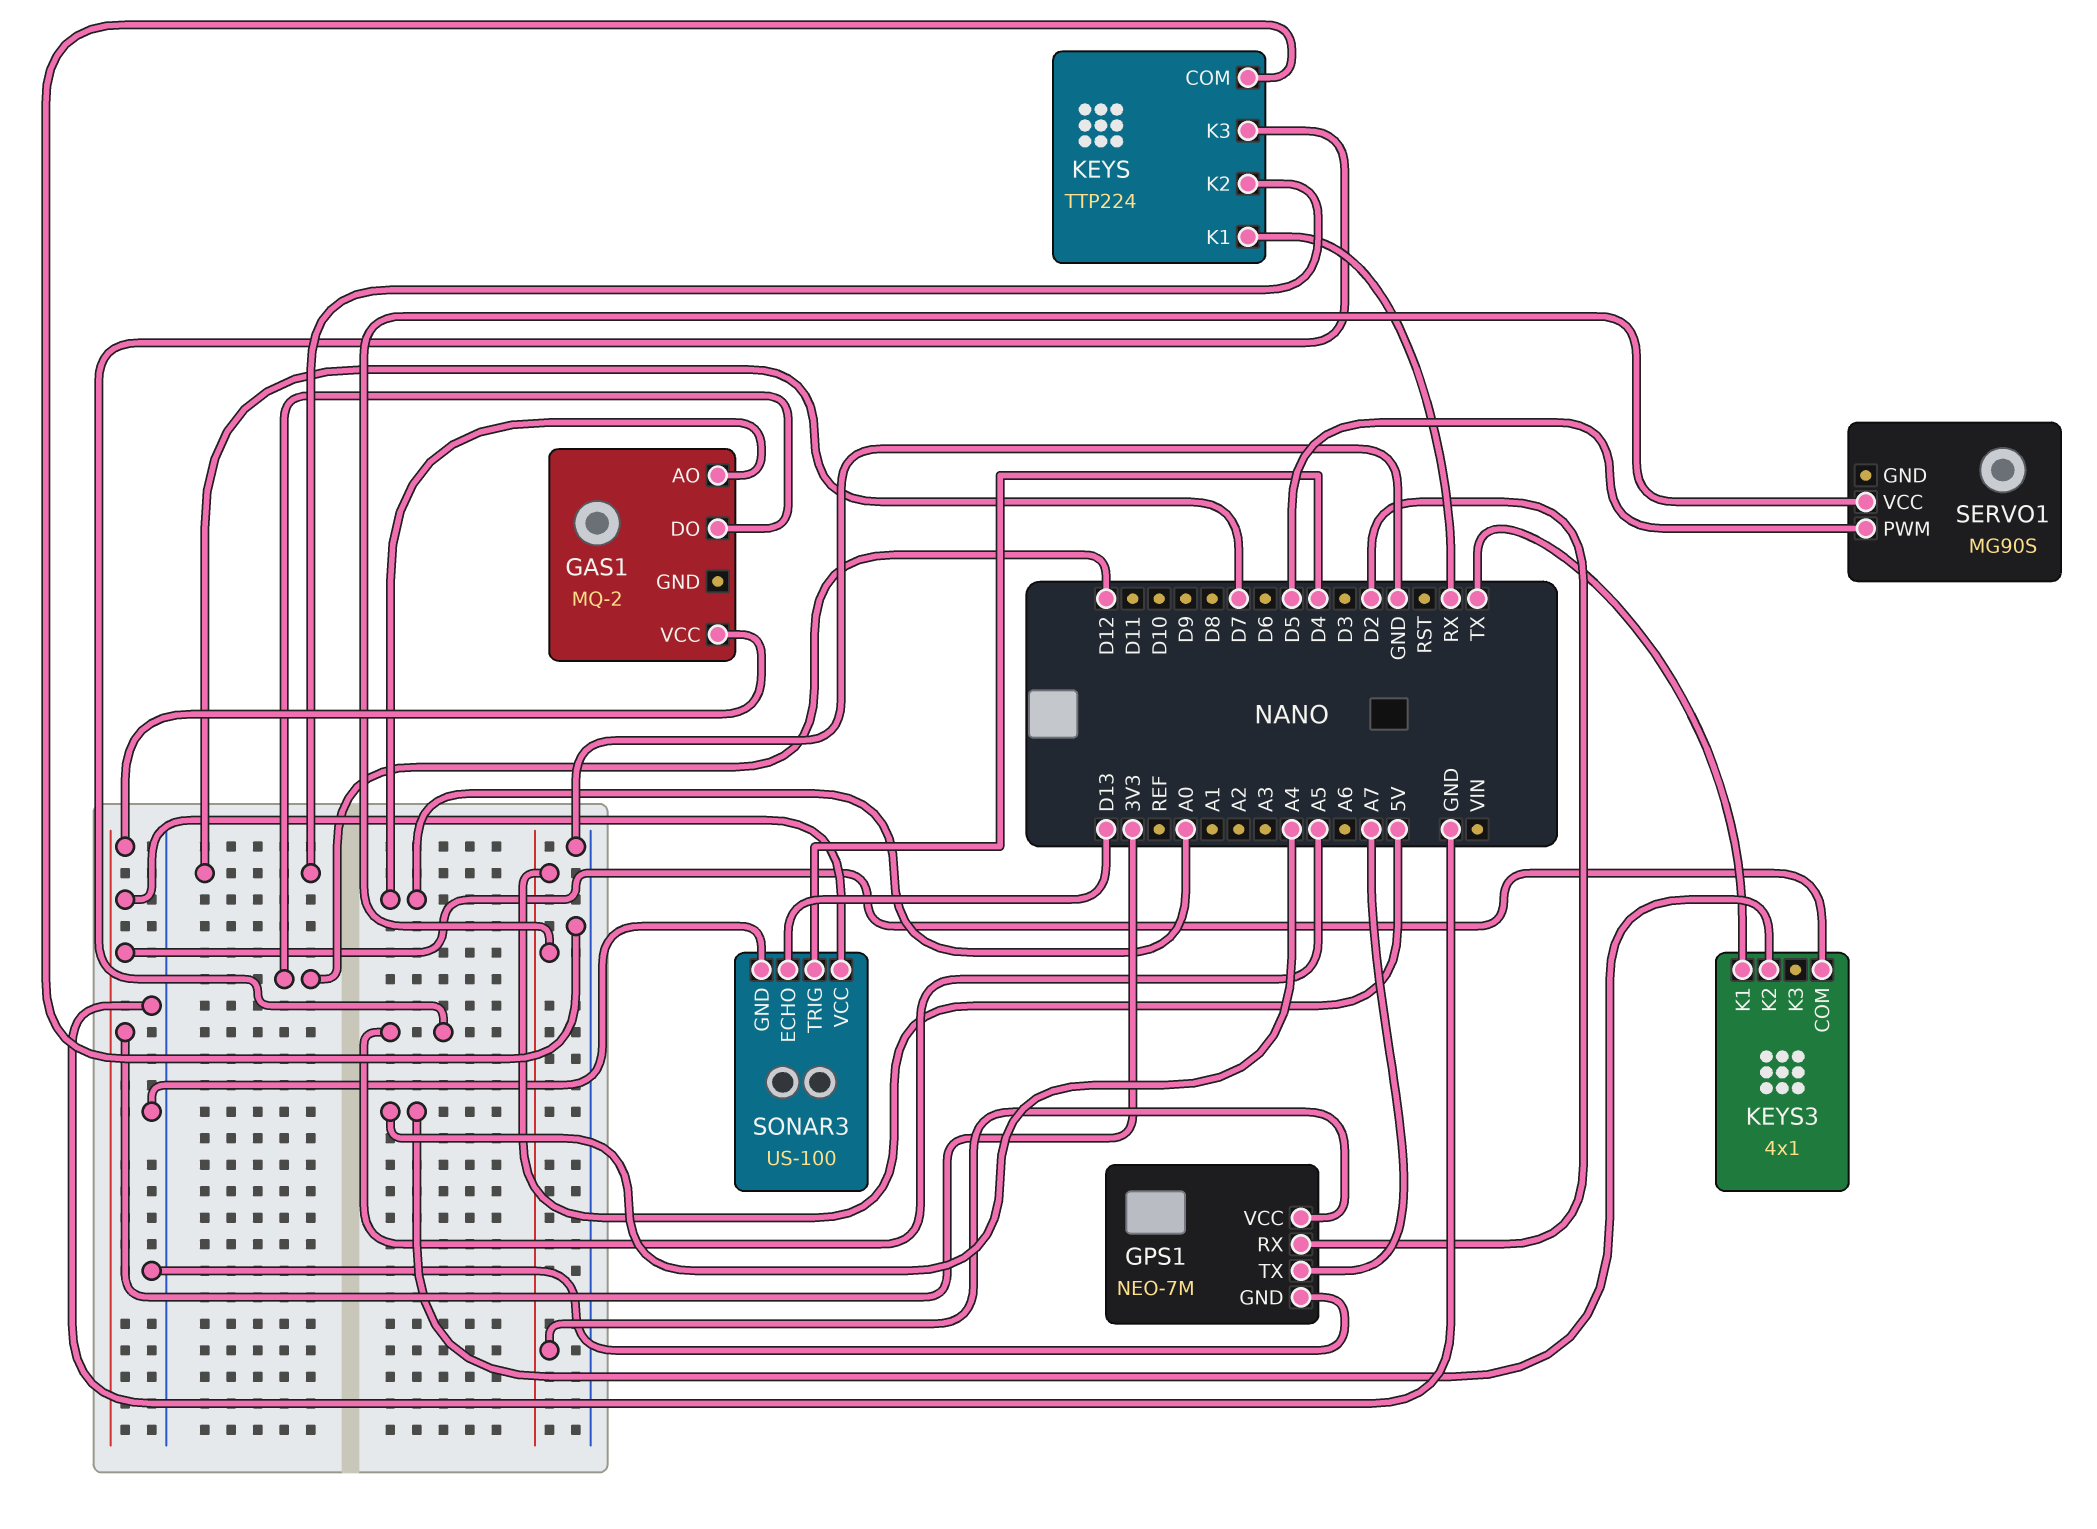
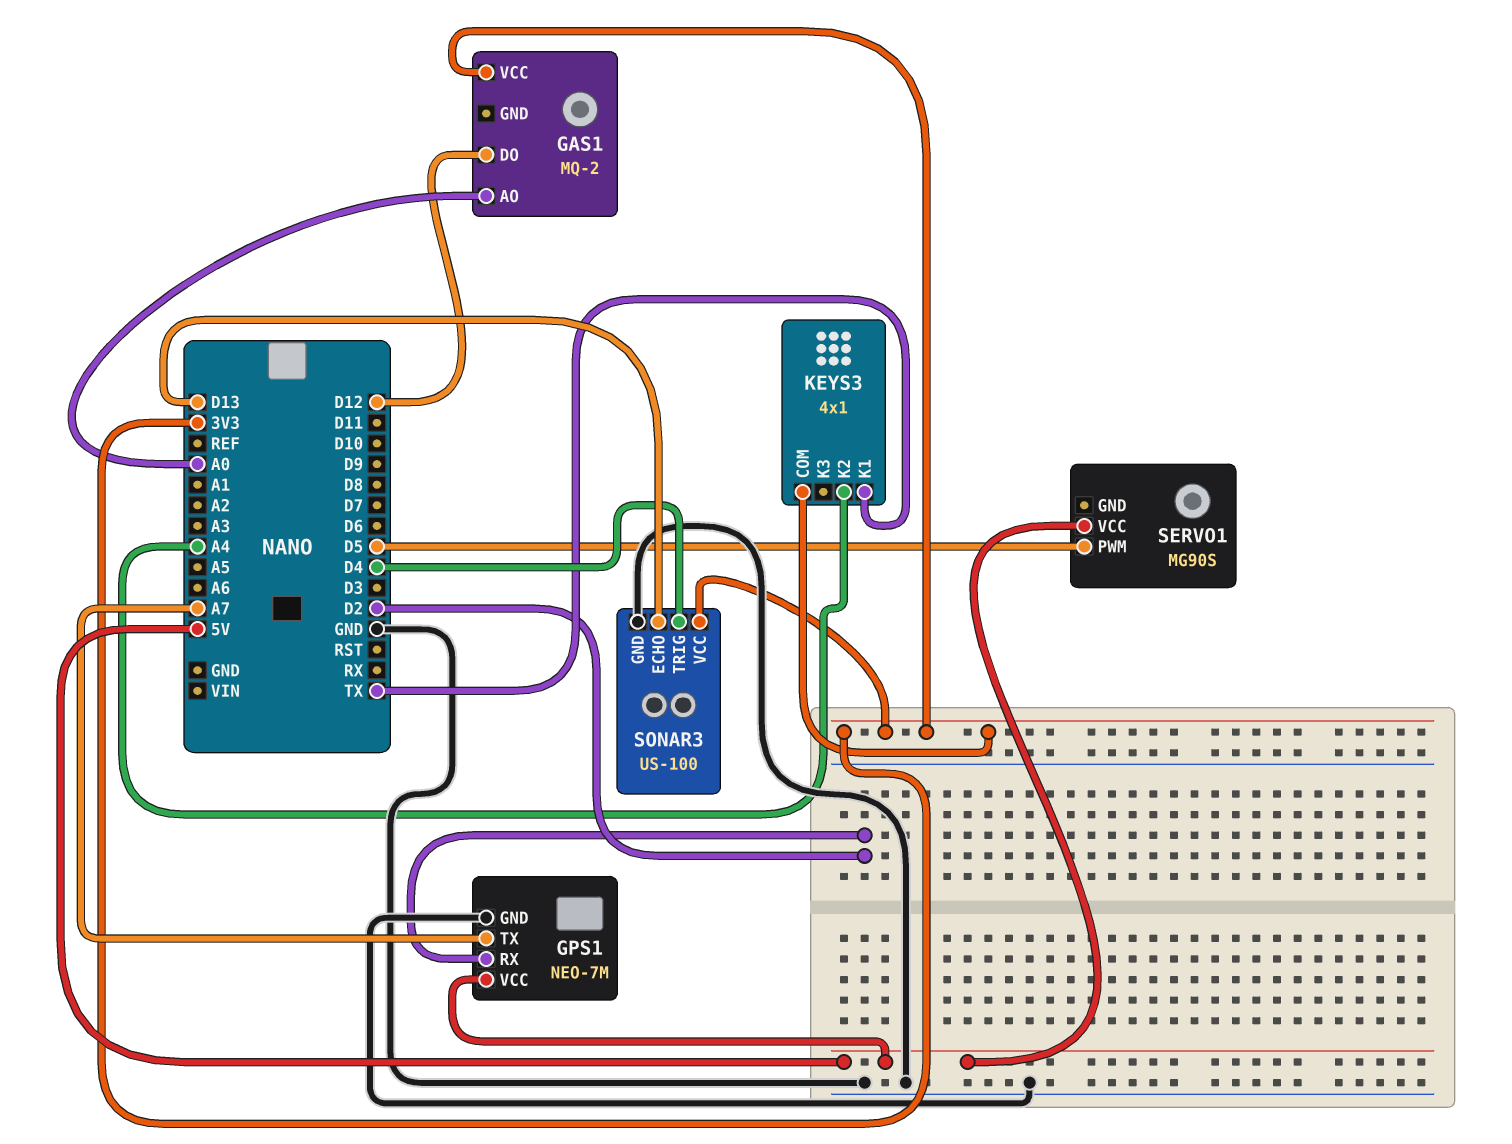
KEYS: TTP224 -> none
KEYS pin COM: GND -> none
KEYS pin K1: RX -> none
KEYS pin K2: D7 -> none
KEYS pin K3: A5 -> none

